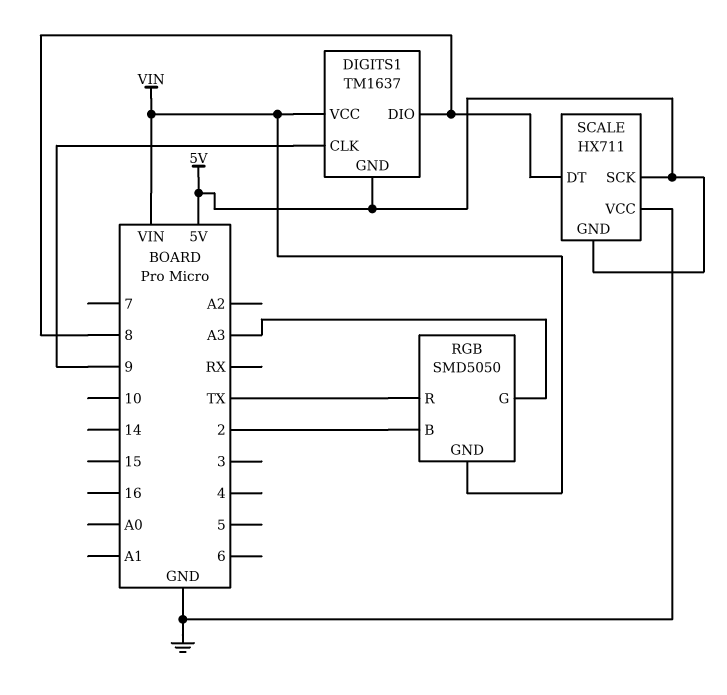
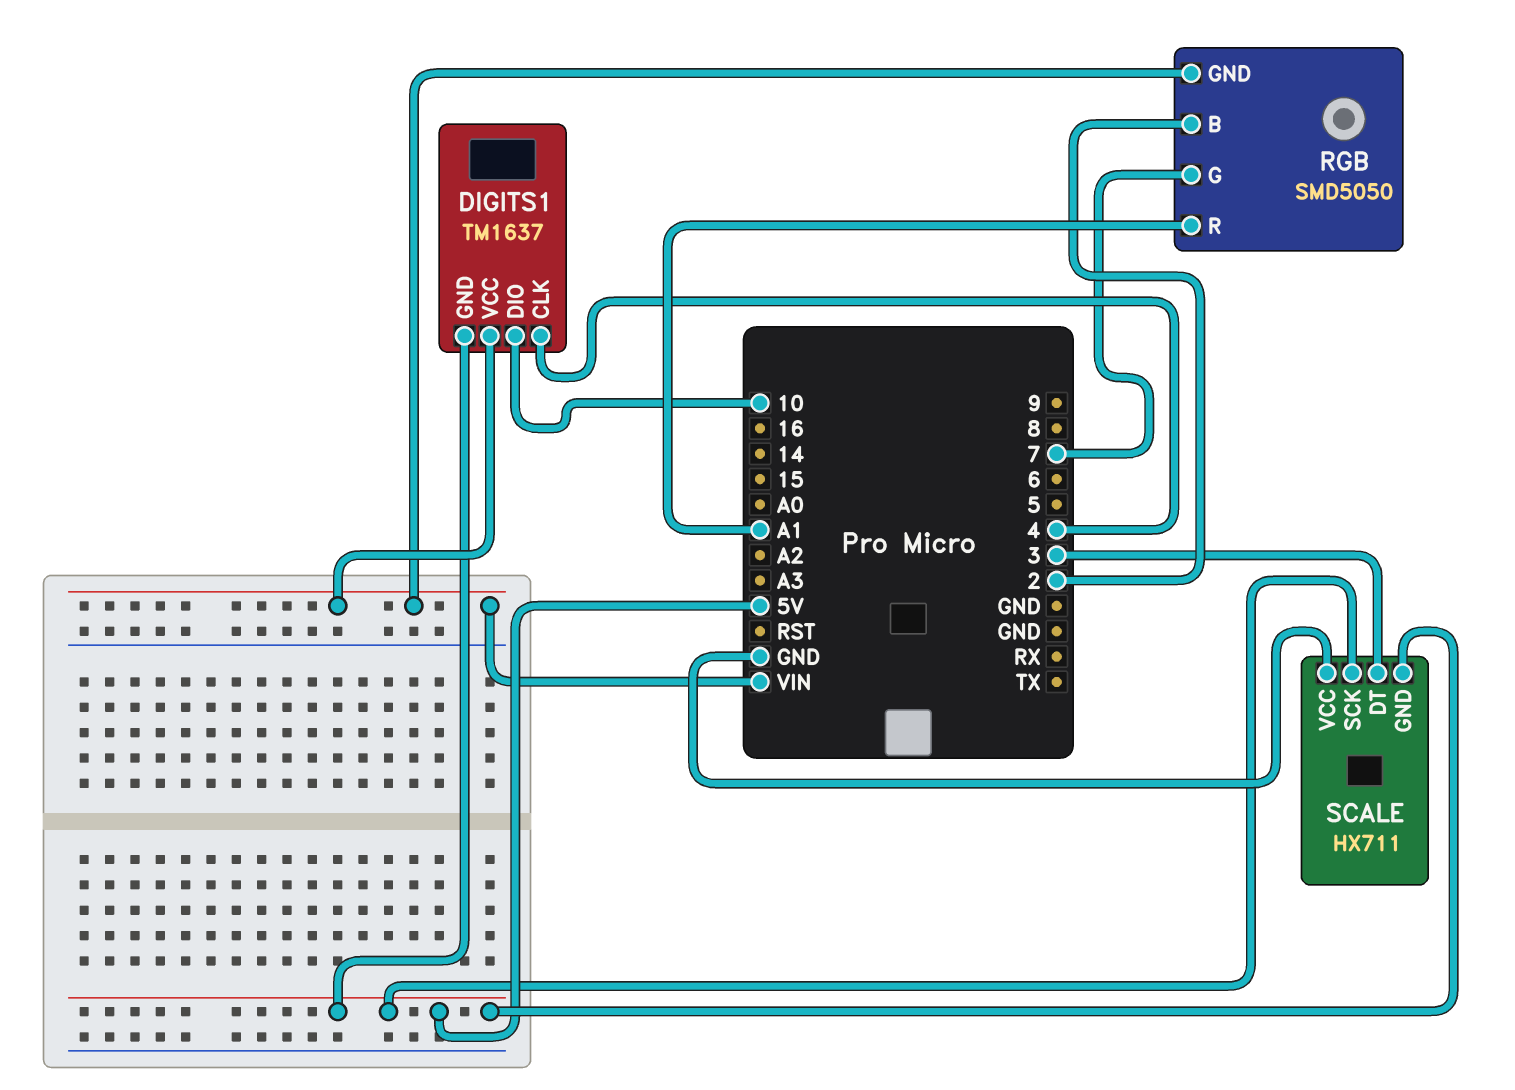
DIGITS1 pin CLK: 9 -> 4
DIGITS1 pin DIO: 8 -> 10
RGB pin G: A3 -> 7
RGB pin R: TX -> A1
SCALE pin DT: 8 -> 3

